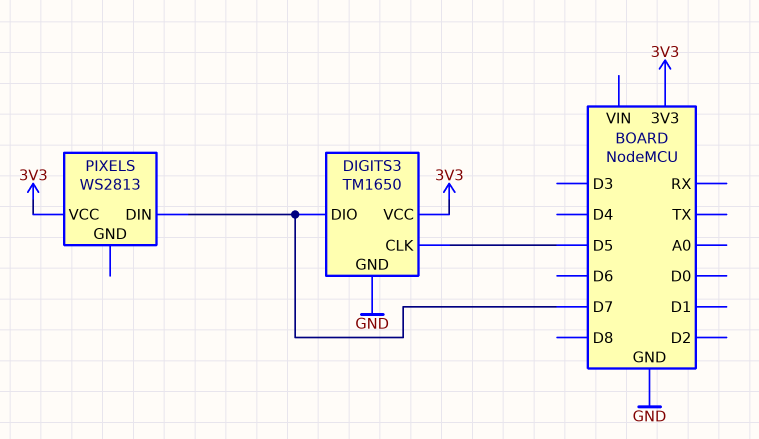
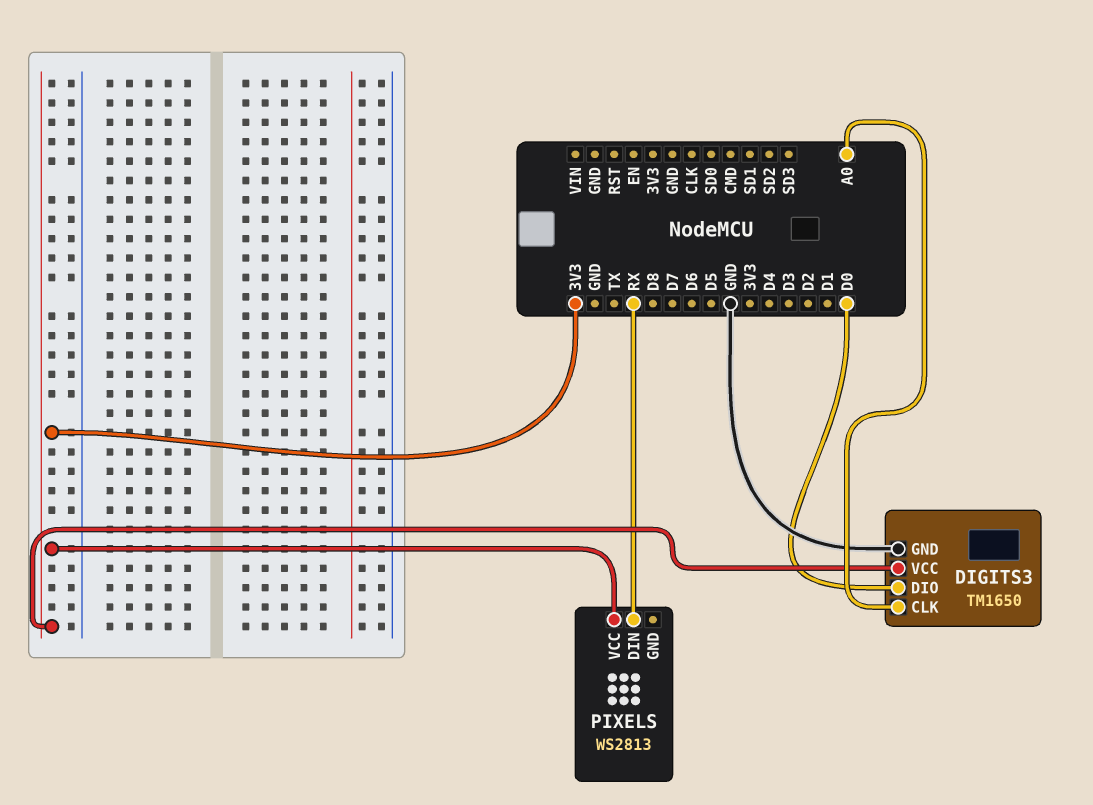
DIGITS3 pin CLK: D5 -> A0
DIGITS3 pin DIO: D7 -> D0
PIXELS pin DIN: D7 -> RX

